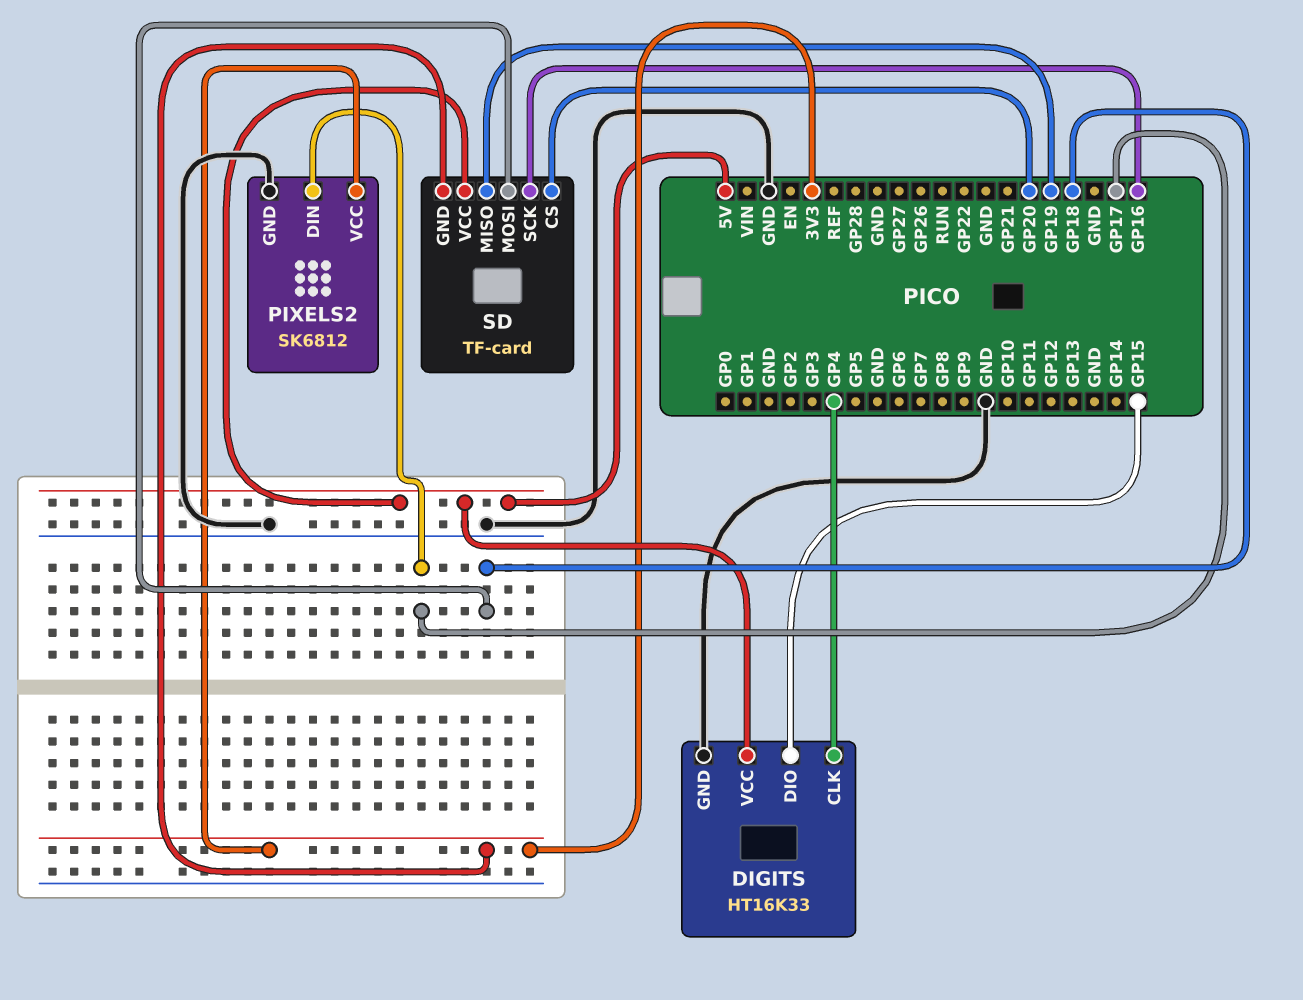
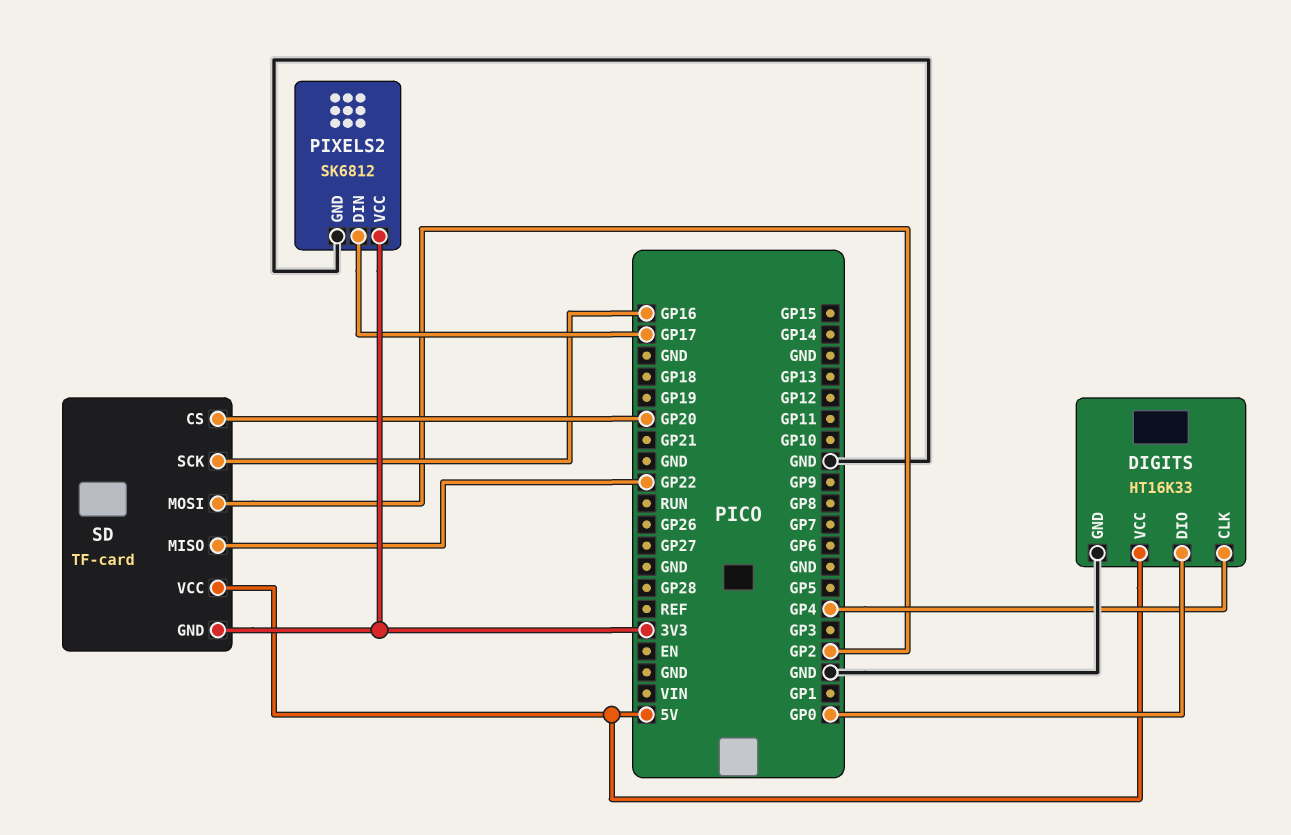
DIGITS pin DIO: GP15 -> GP0
SD pin MISO: GP19 -> GP22
SD pin MOSI: GP18 -> GP2

